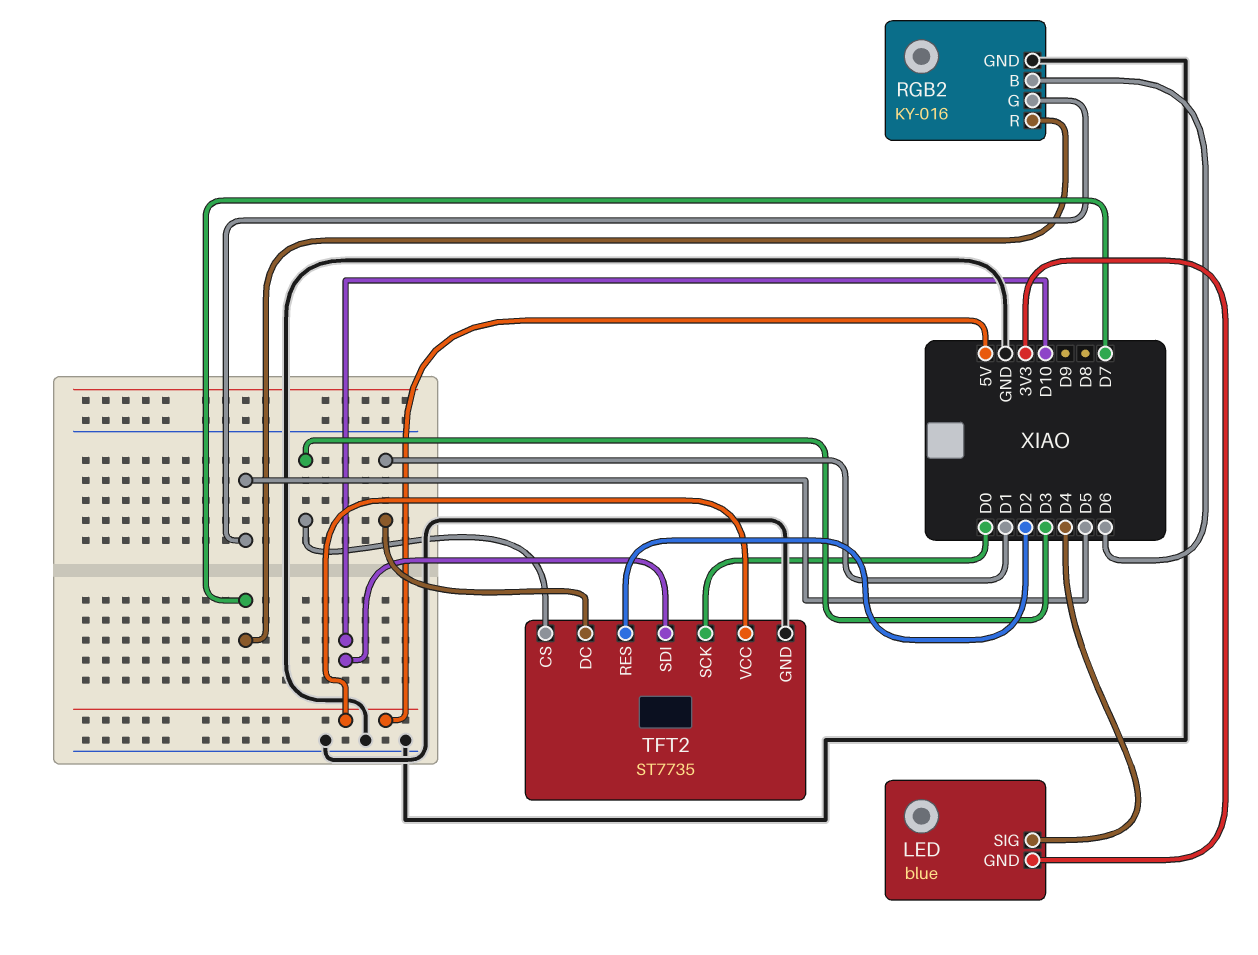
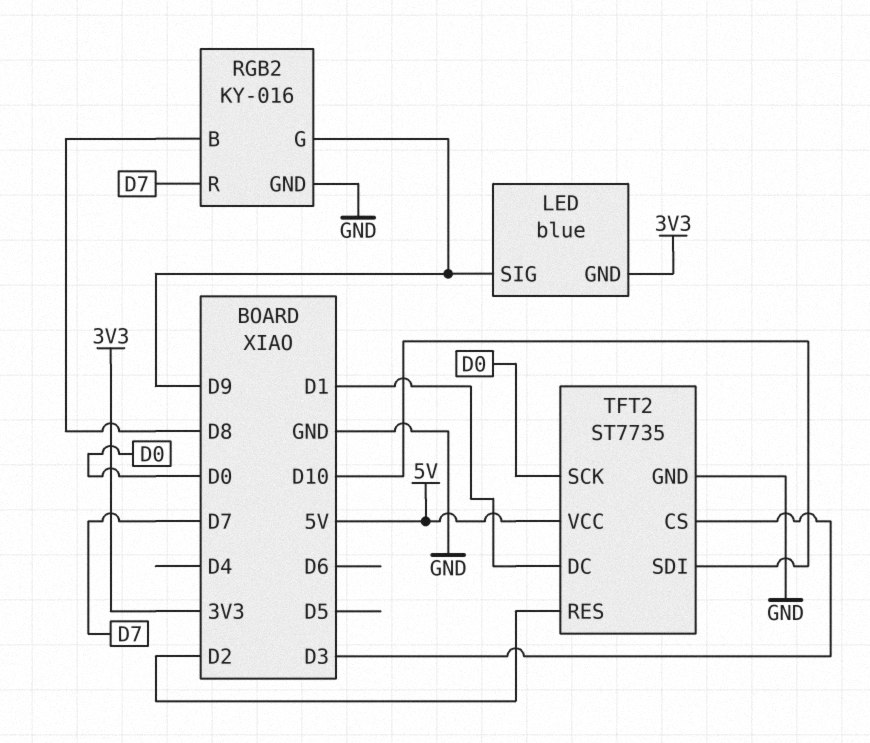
LED pin SIG: D4 -> D9
RGB2 pin B: D6 -> D8
RGB2 pin G: D5 -> D9

